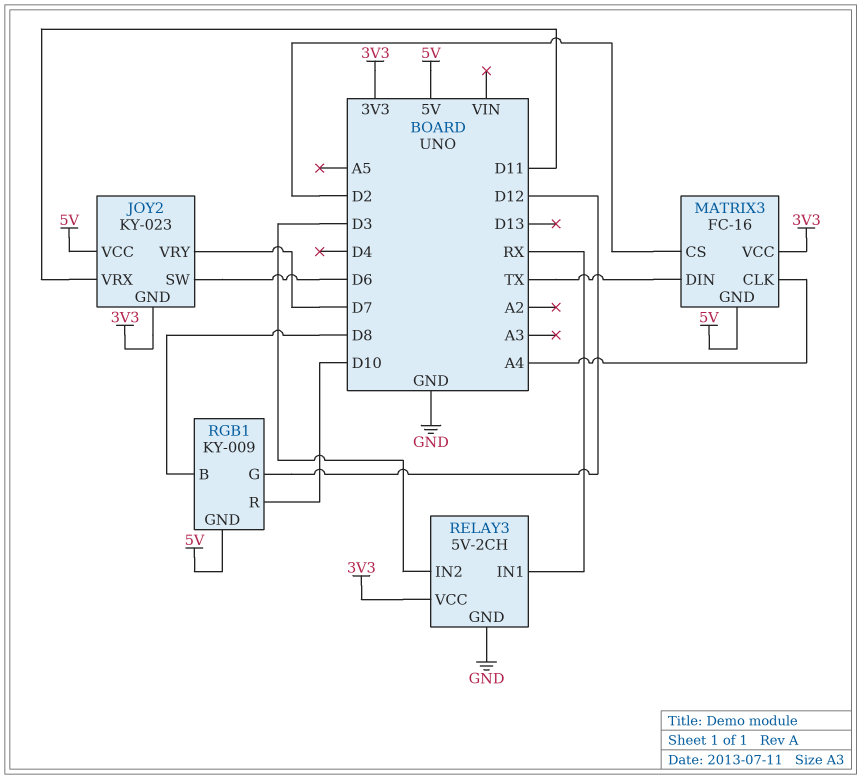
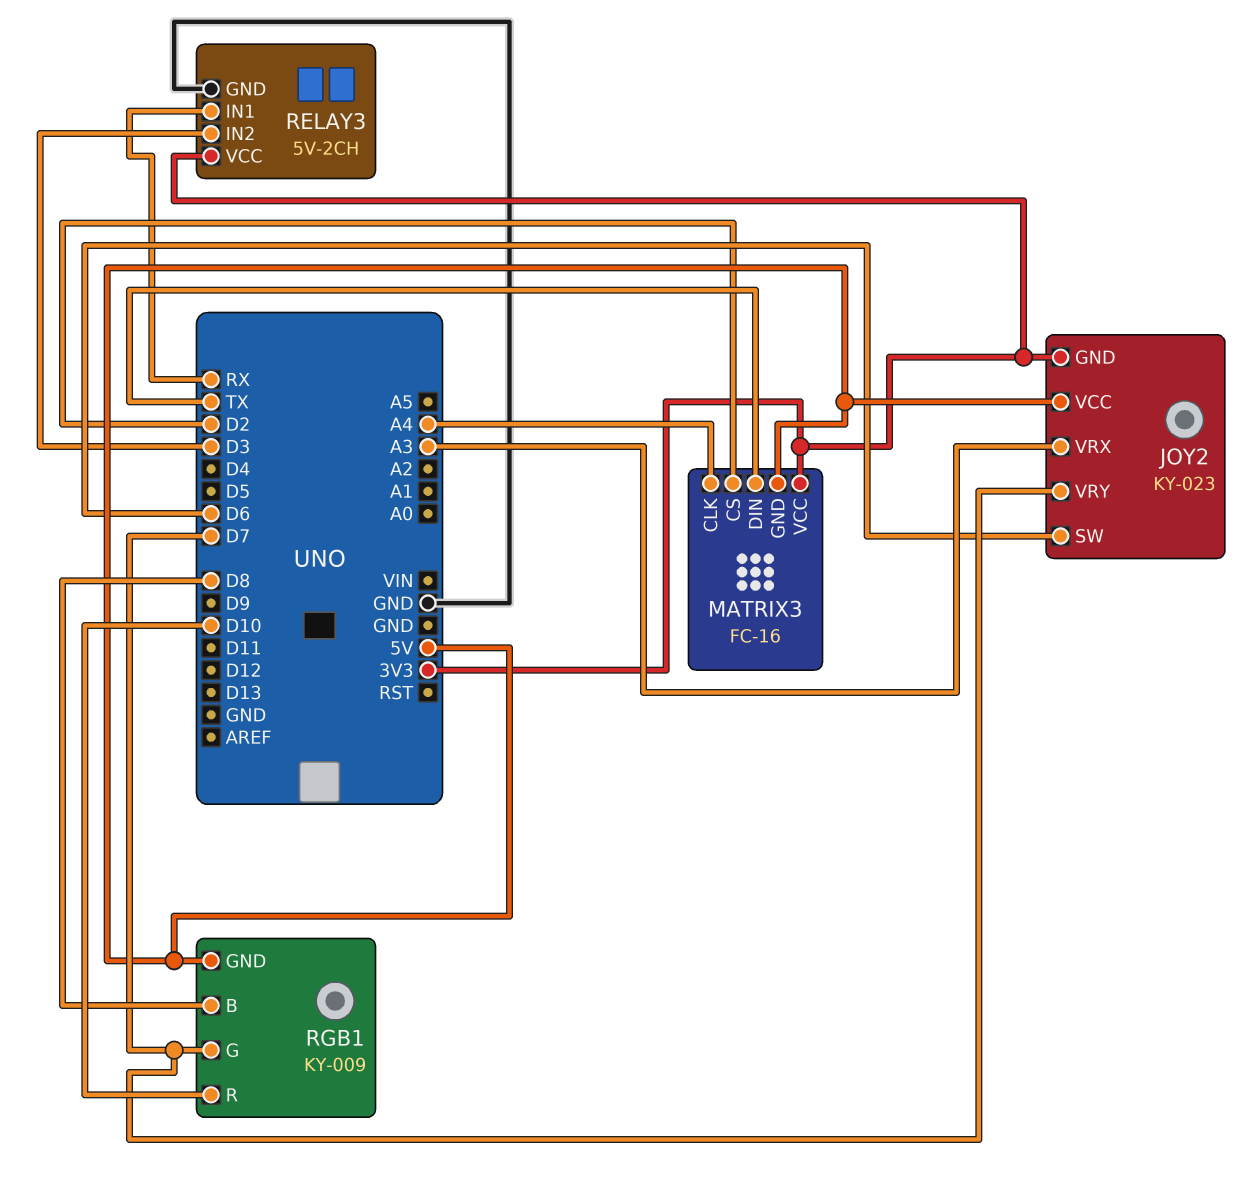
JOY2 pin VRX: D11 -> A3
RGB1 pin G: D12 -> D7

